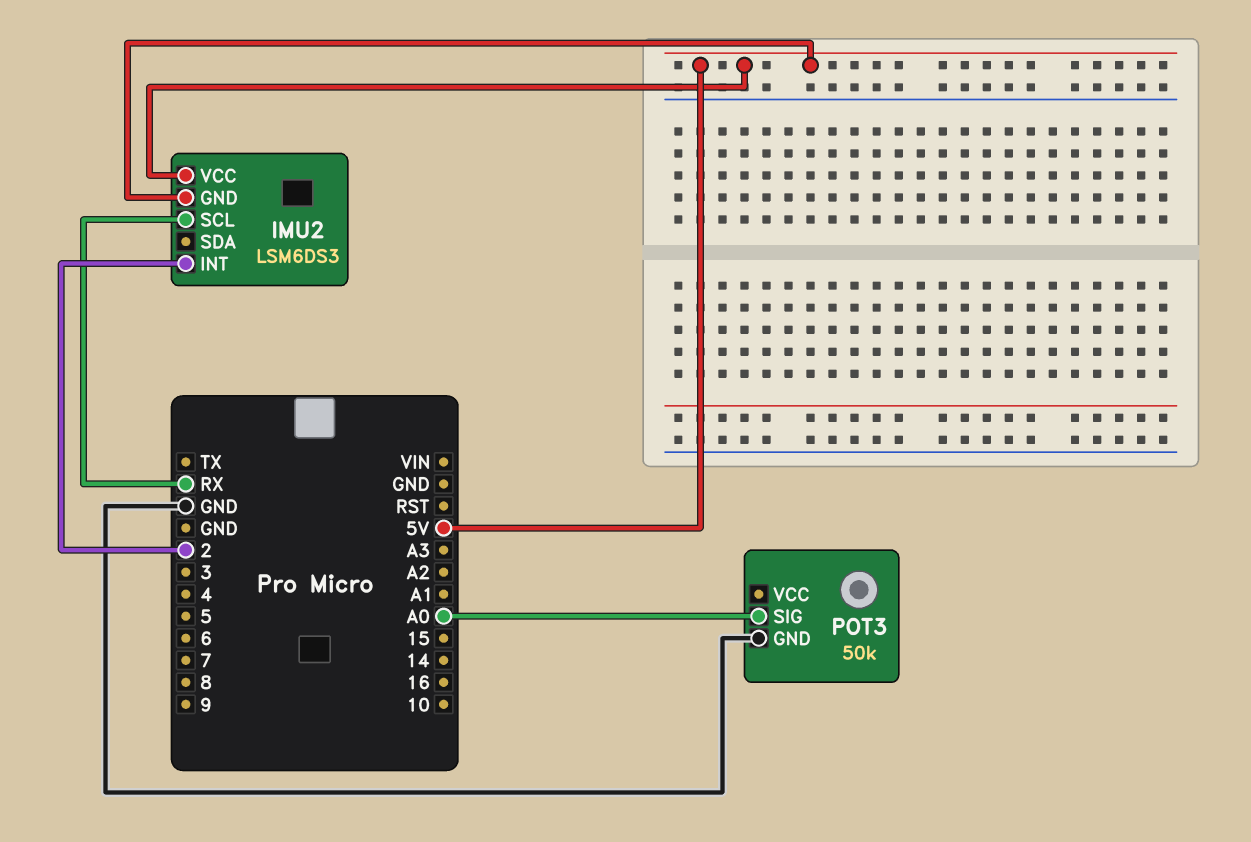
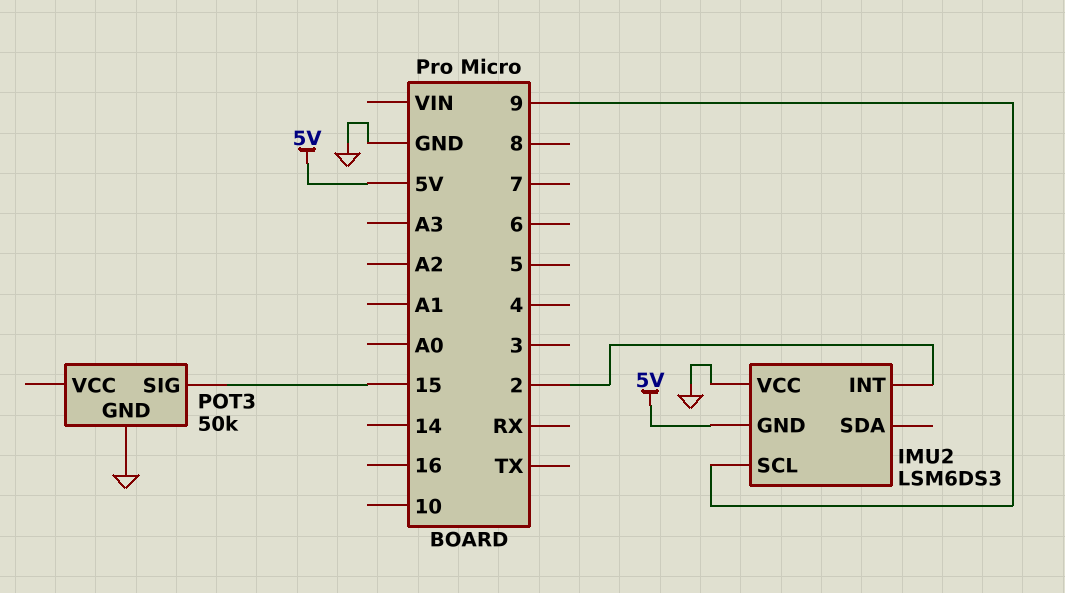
IMU2 pin SCL: RX -> 9
IMU2 pin VCC: 5V -> GND
POT3 pin SIG: A0 -> 15

